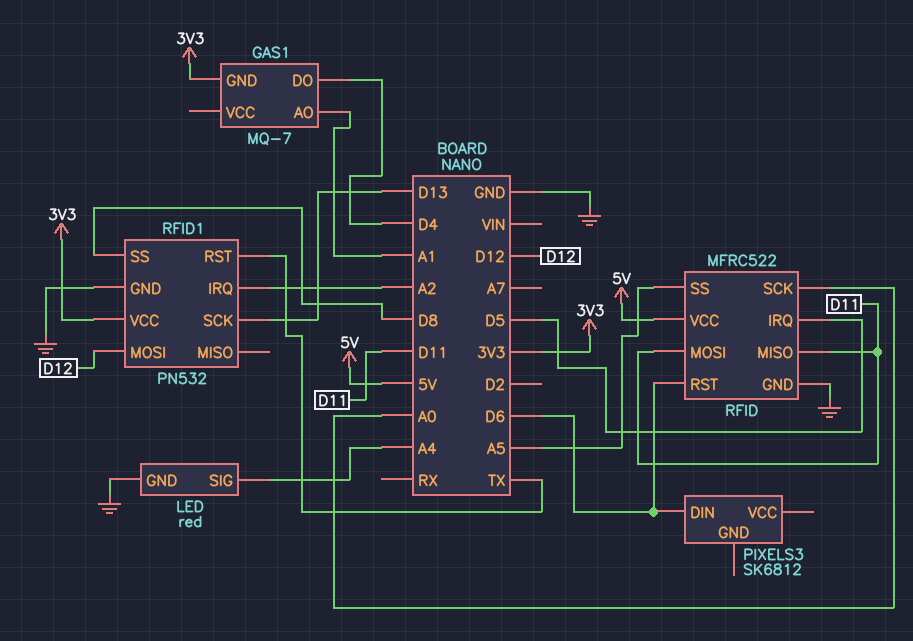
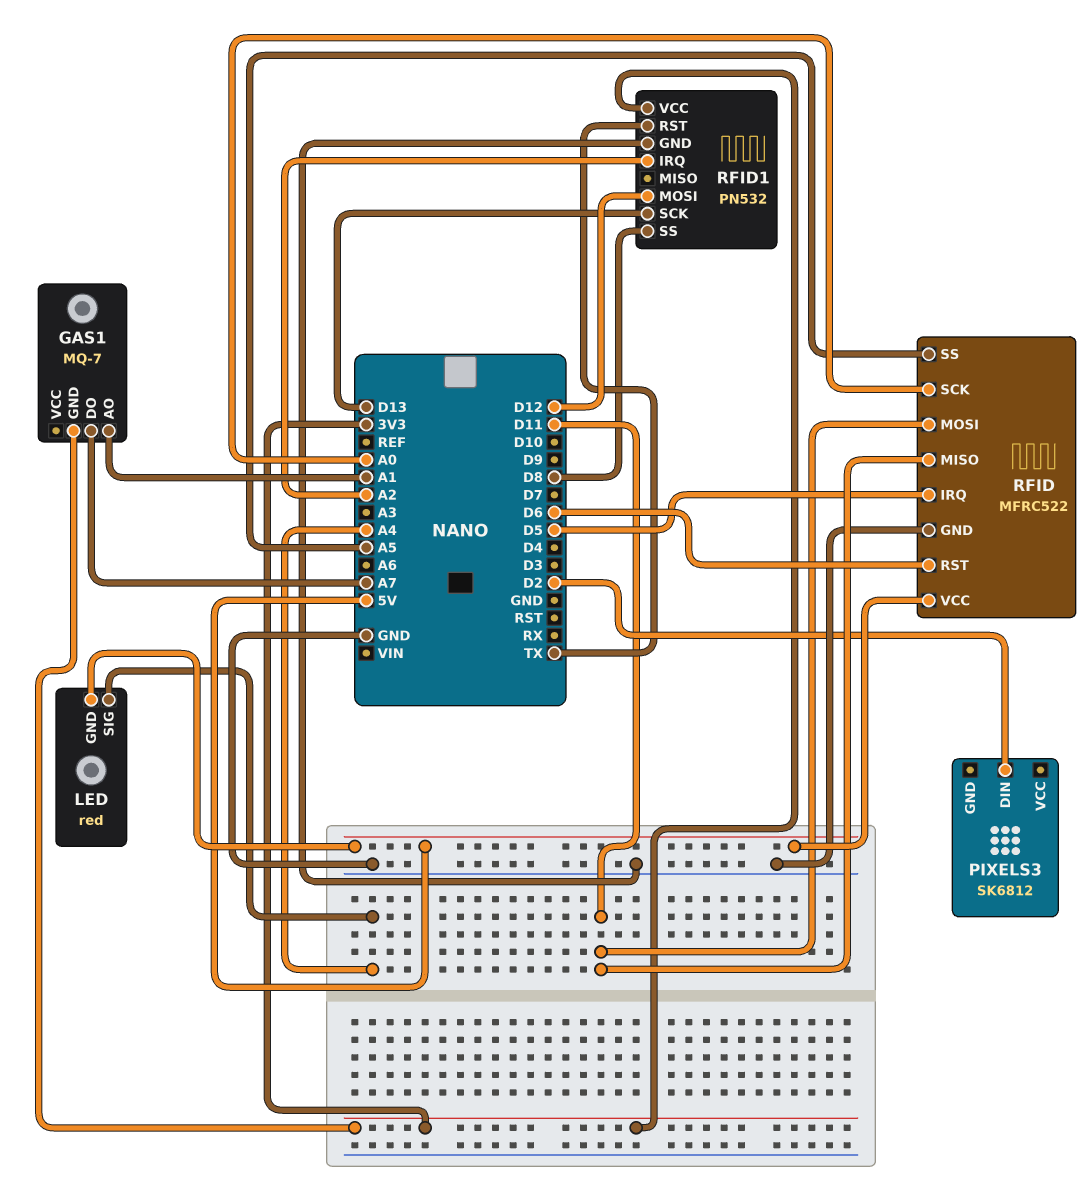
GAS1 pin DO: D4 -> A7
LED pin GND: GND -> 5V
PIXELS3 pin DIN: D6 -> D2

